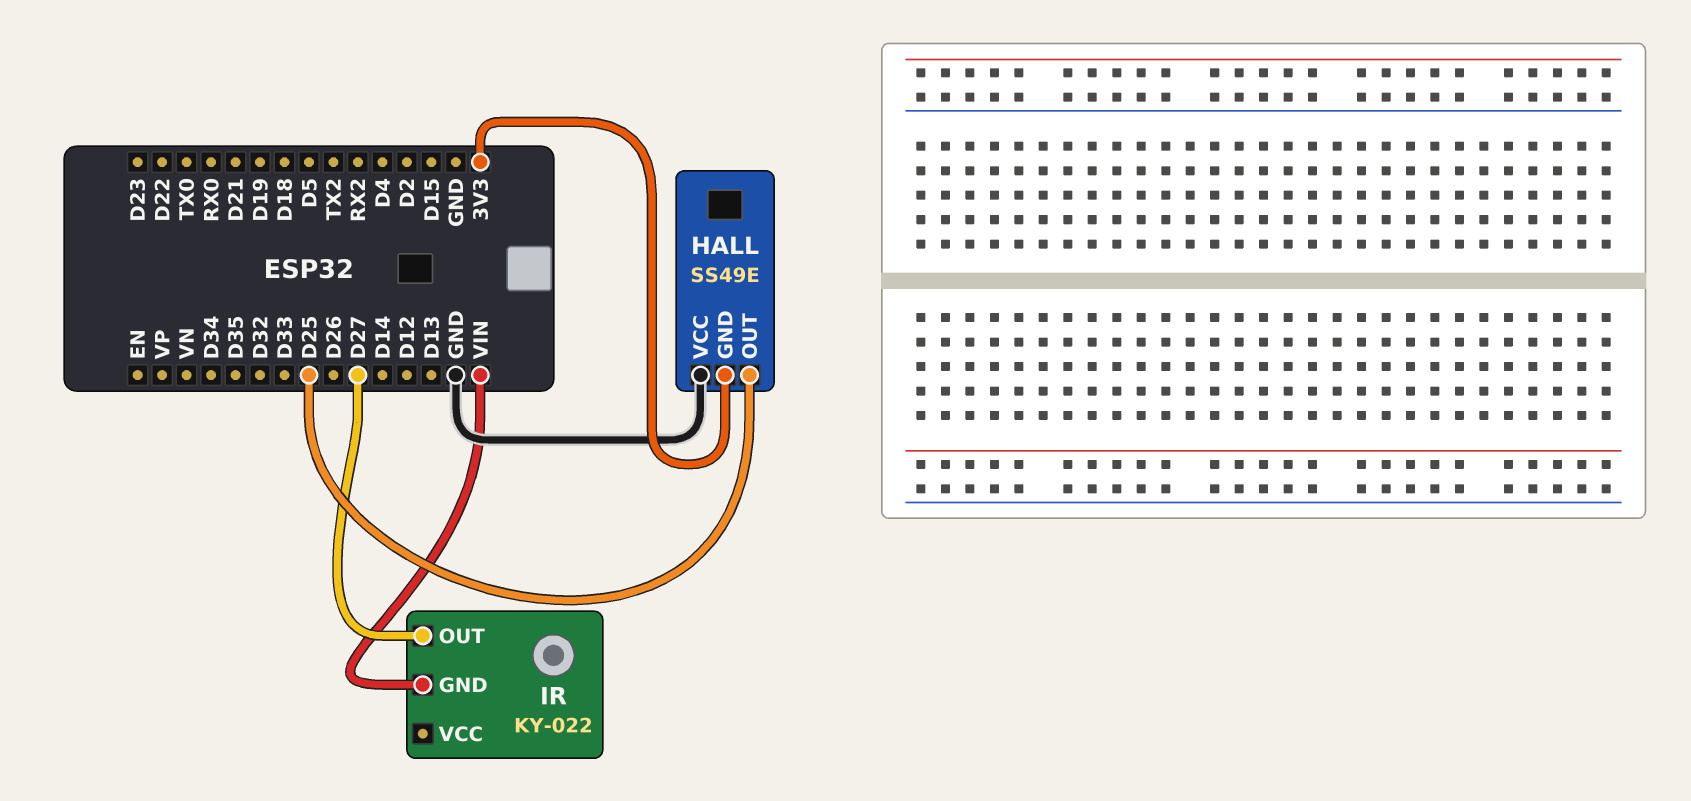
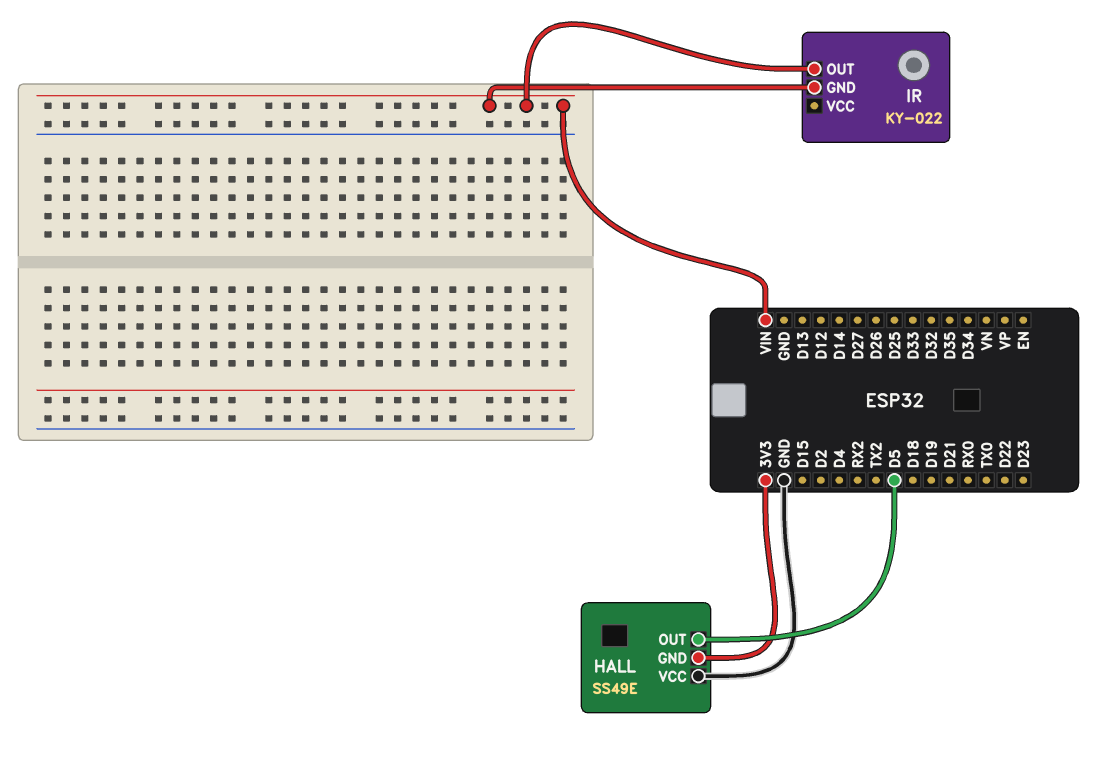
HALL pin OUT: D25 -> D5
IR pin OUT: D27 -> VIN

